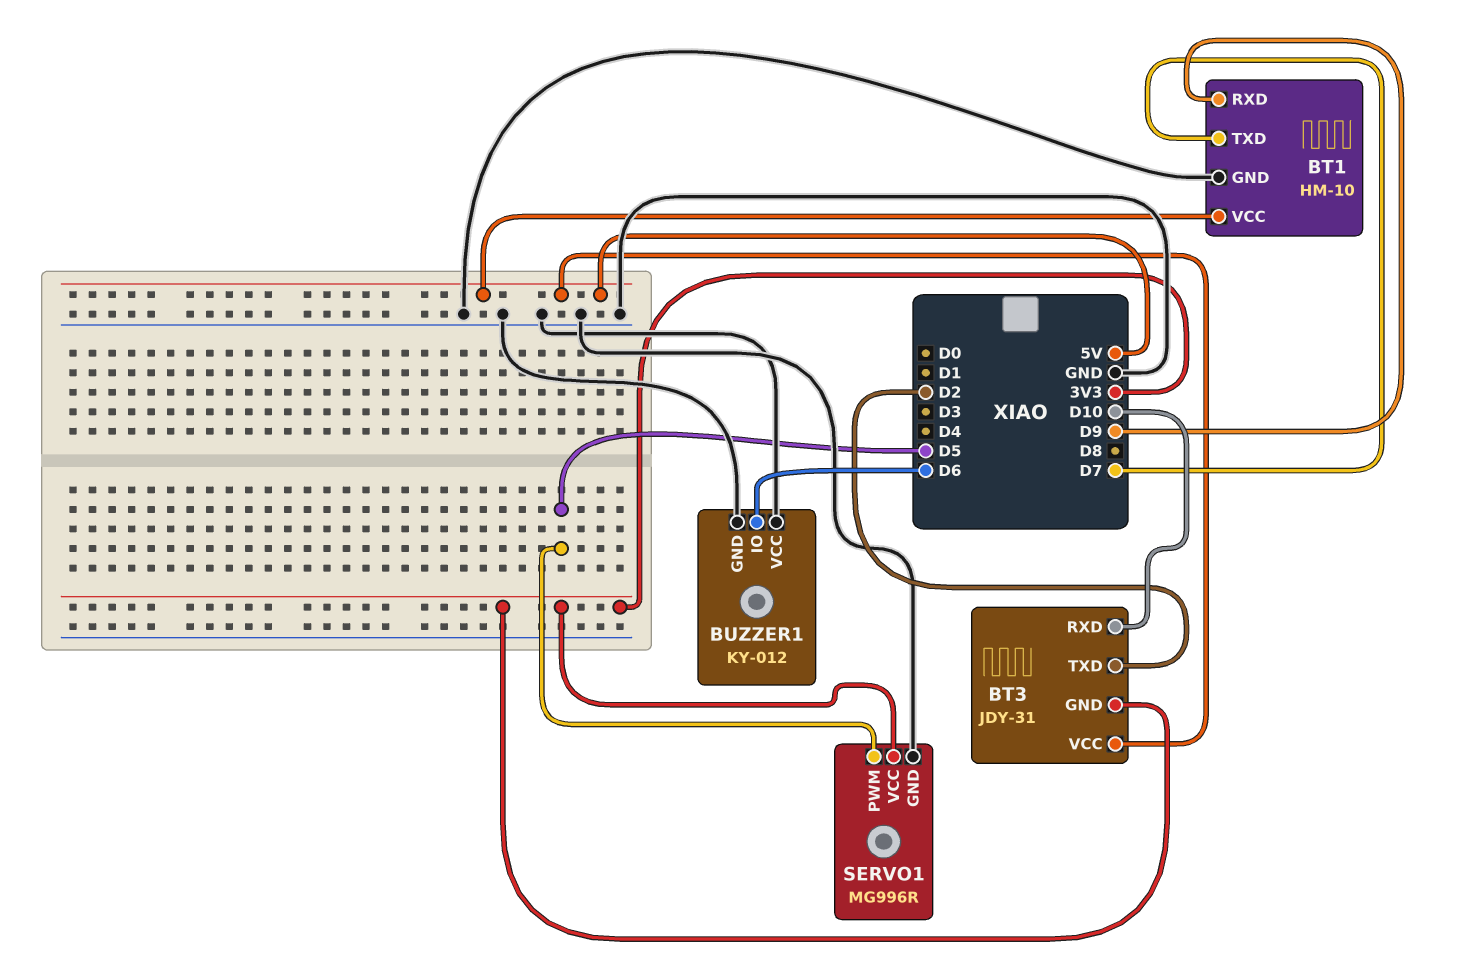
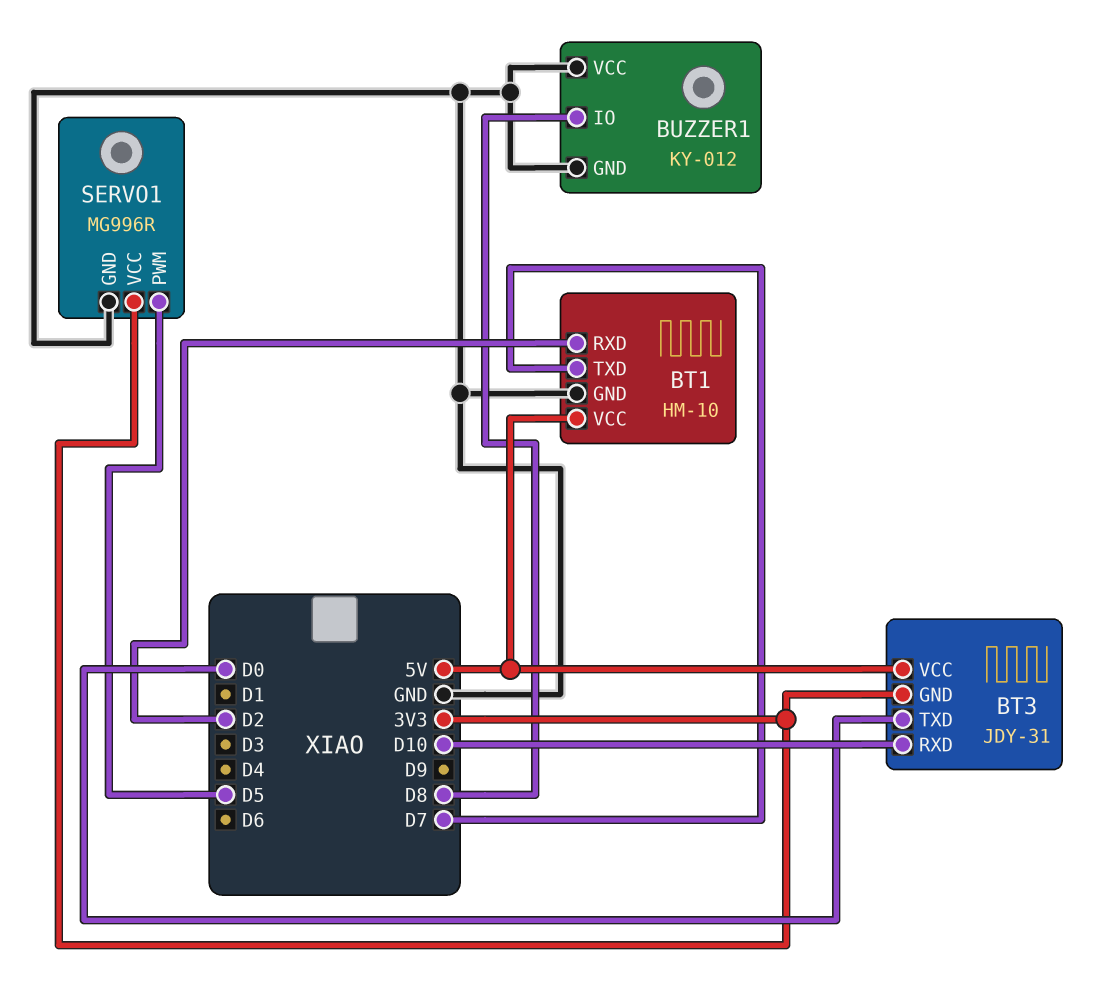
BT1 pin RXD: D9 -> D2
BT3 pin TXD: D2 -> D0
BUZZER1 pin IO: D6 -> D8

